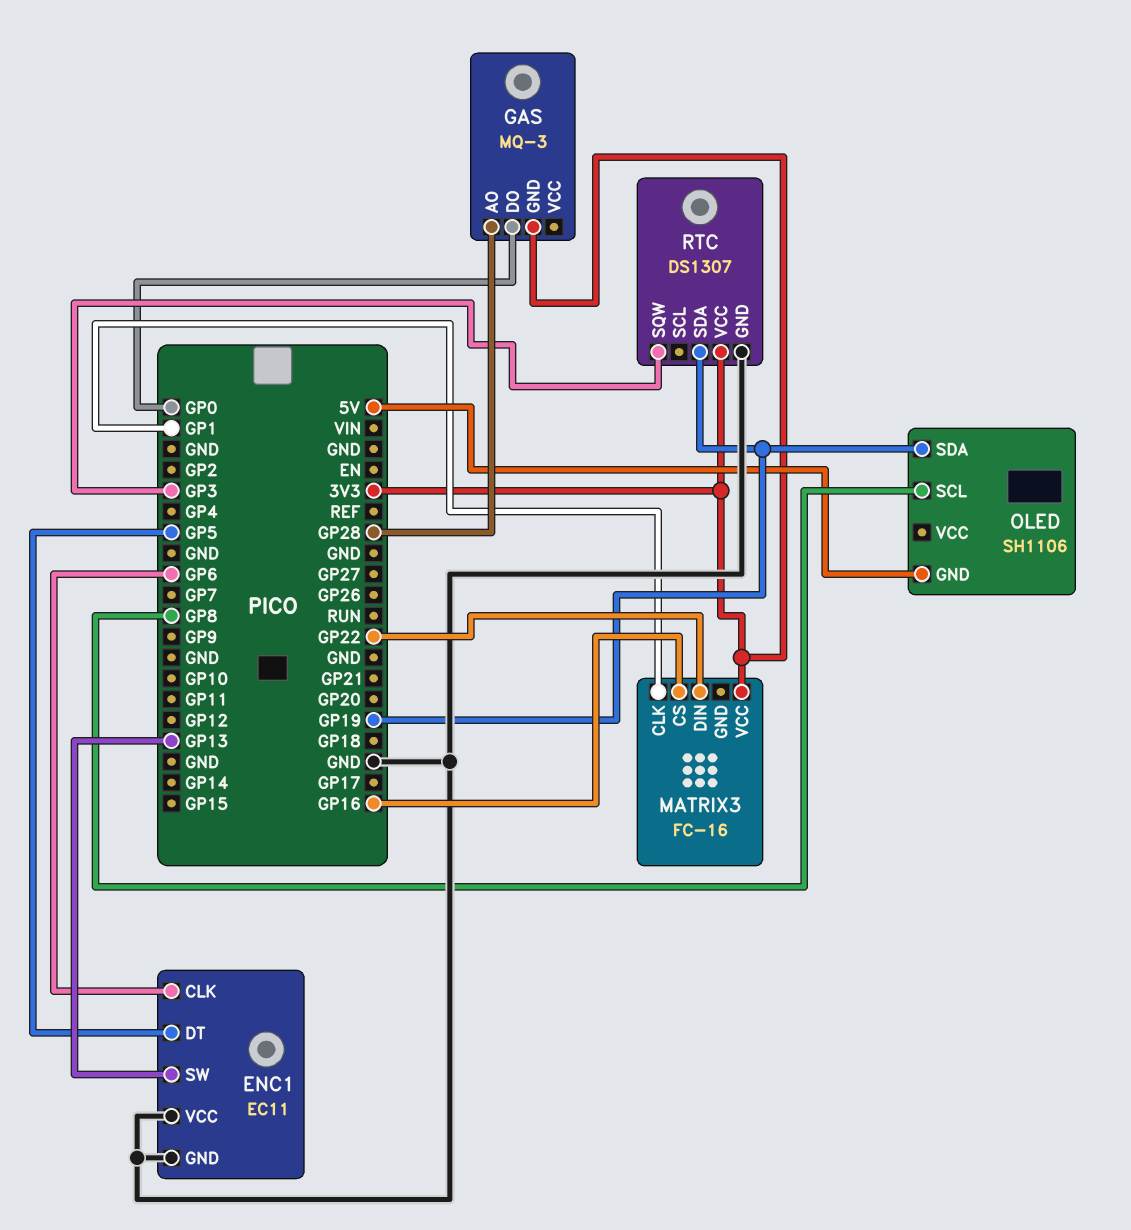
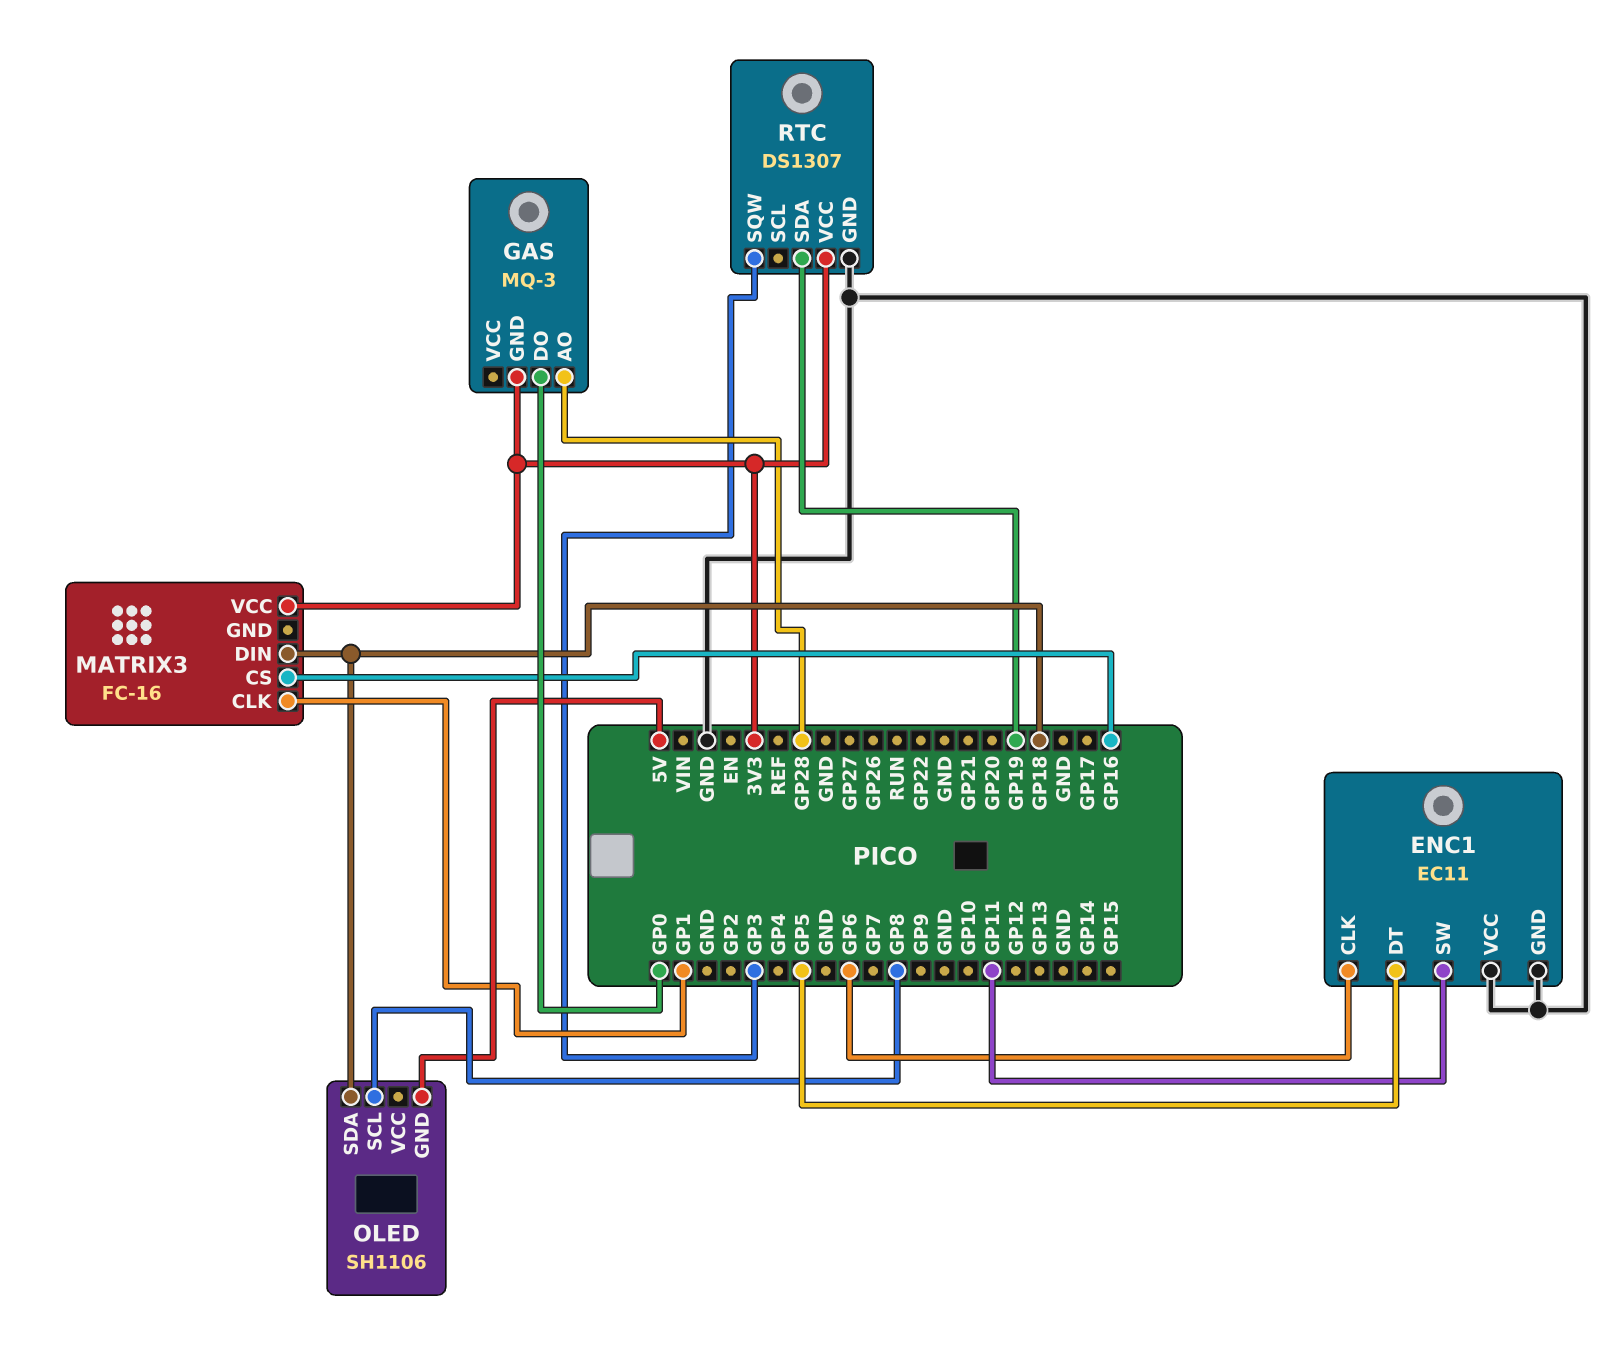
ENC1 pin SW: GP13 -> GP11
MATRIX3 pin DIN: GP22 -> GP18
OLED pin SDA: GP19 -> GP18

